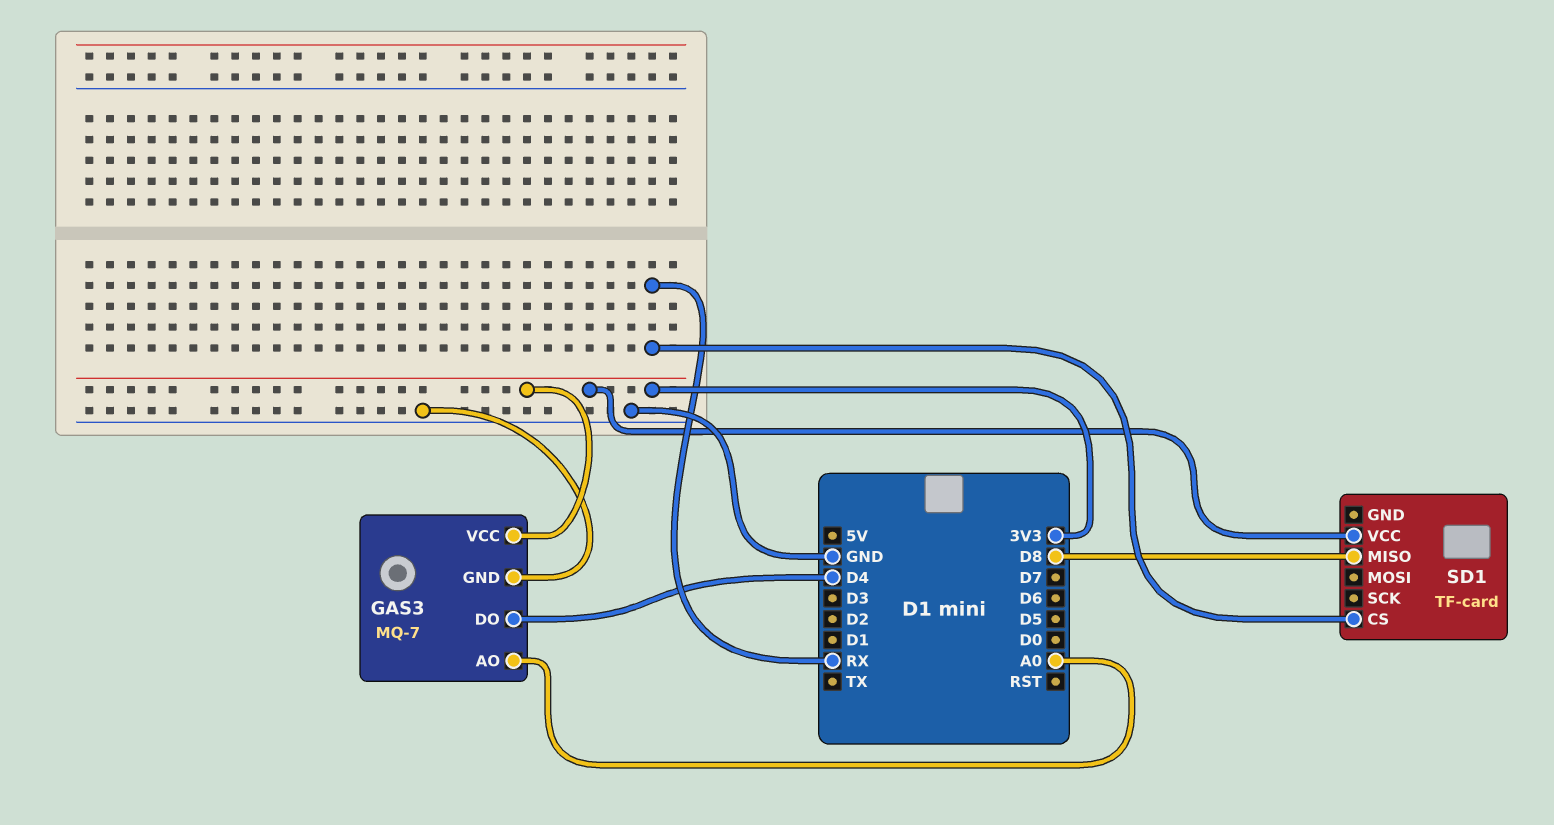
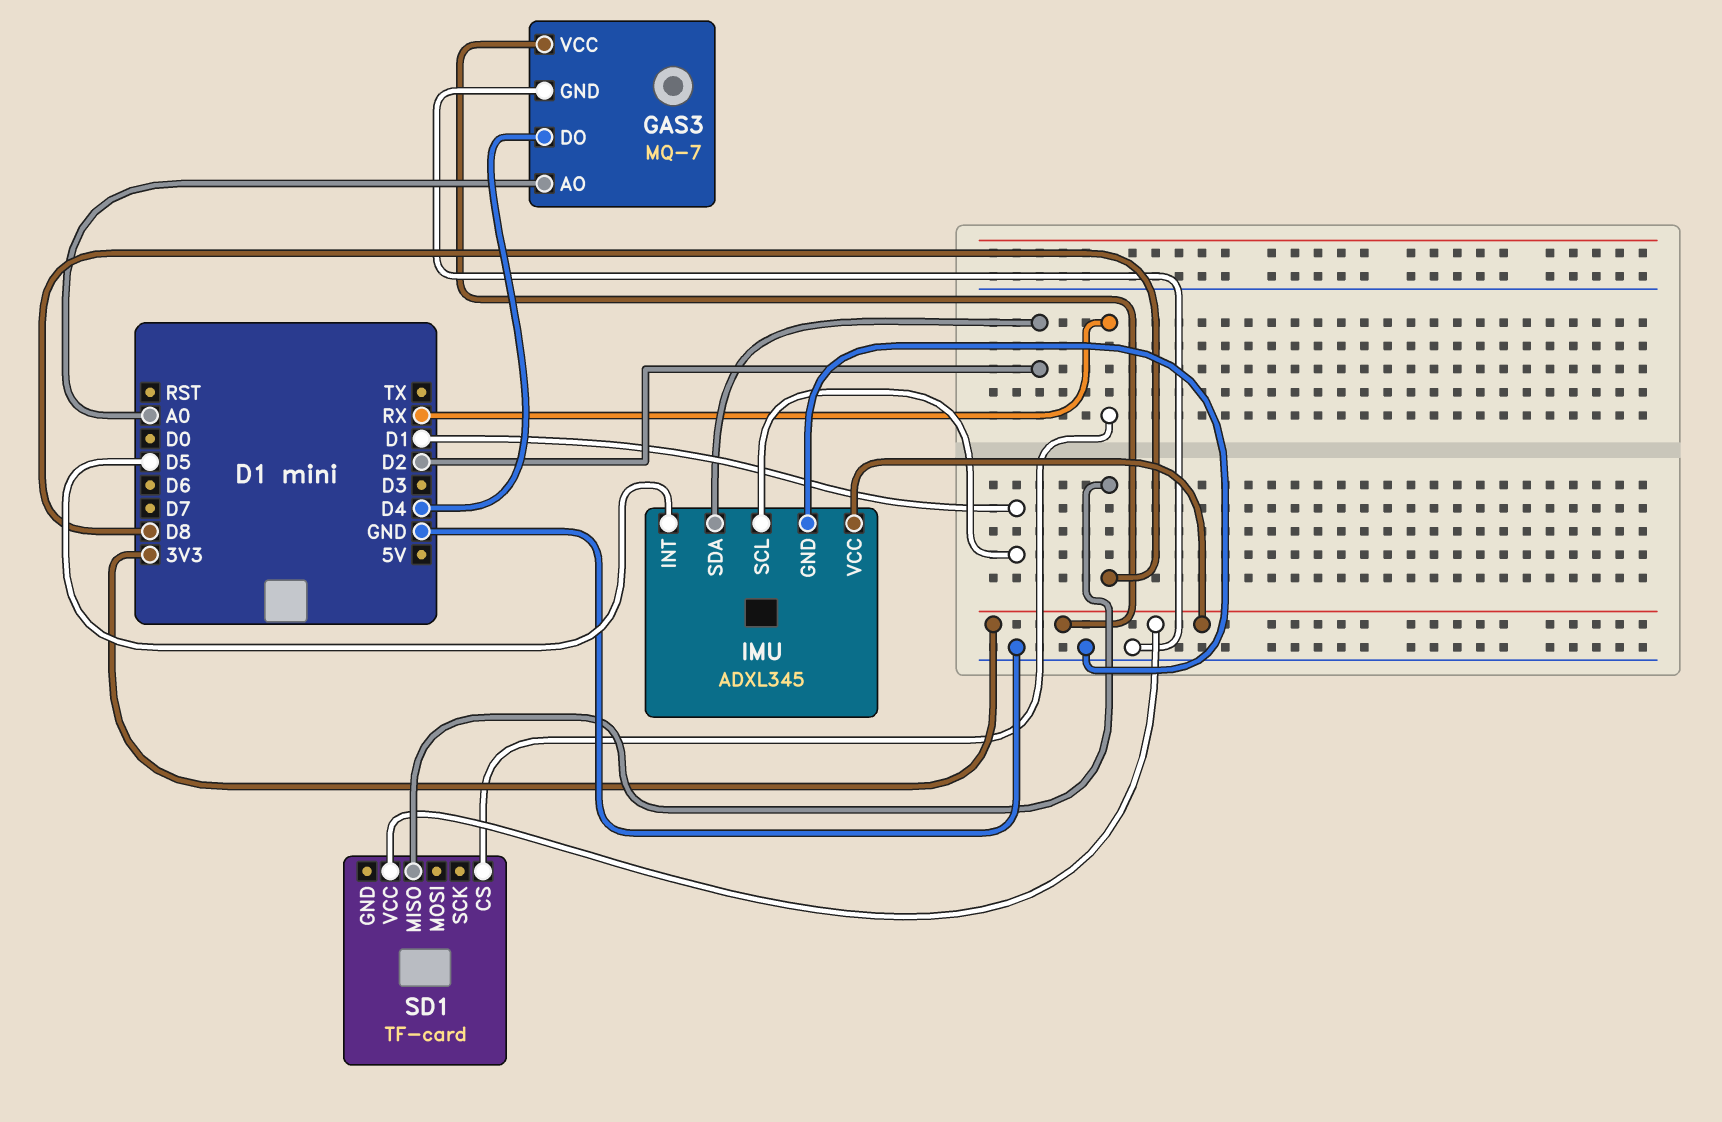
IMU: none -> ADXL345
IMU pin GND: none -> GND
IMU pin INT: none -> D5
IMU pin SCL: none -> D1
IMU pin SDA: none -> D2
IMU pin VCC: none -> 3V3

